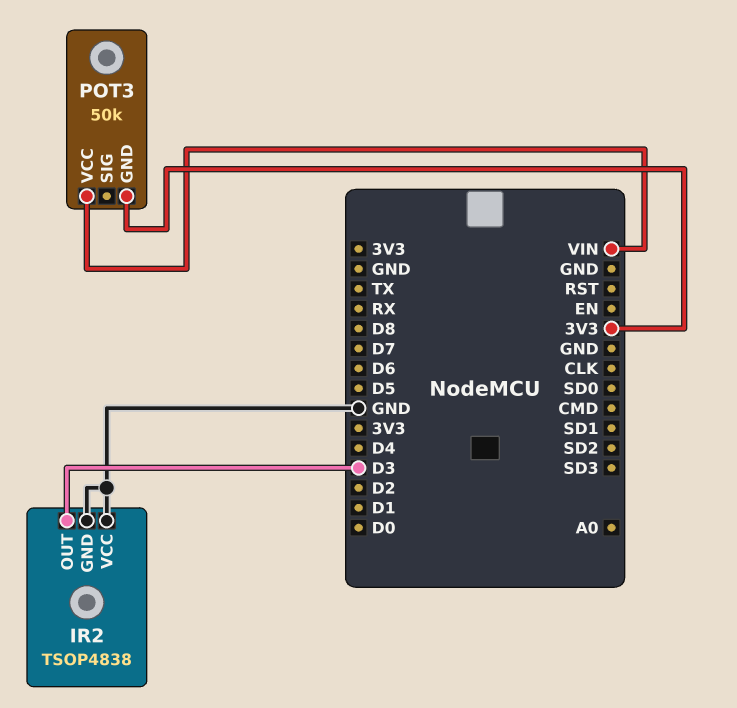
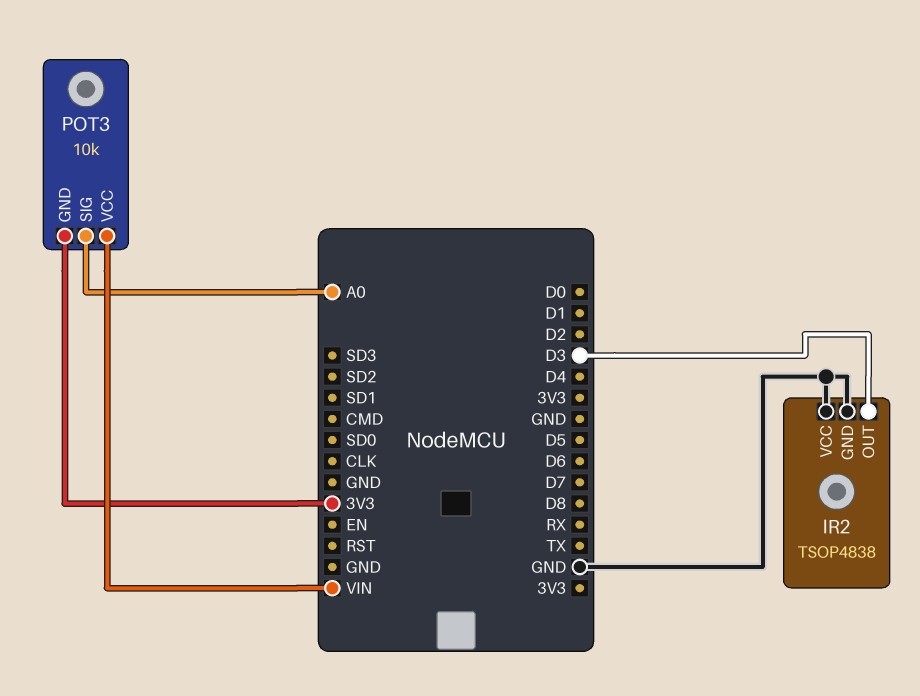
POT3: 50k -> 10k
POT3 pin SIG: none -> A0

